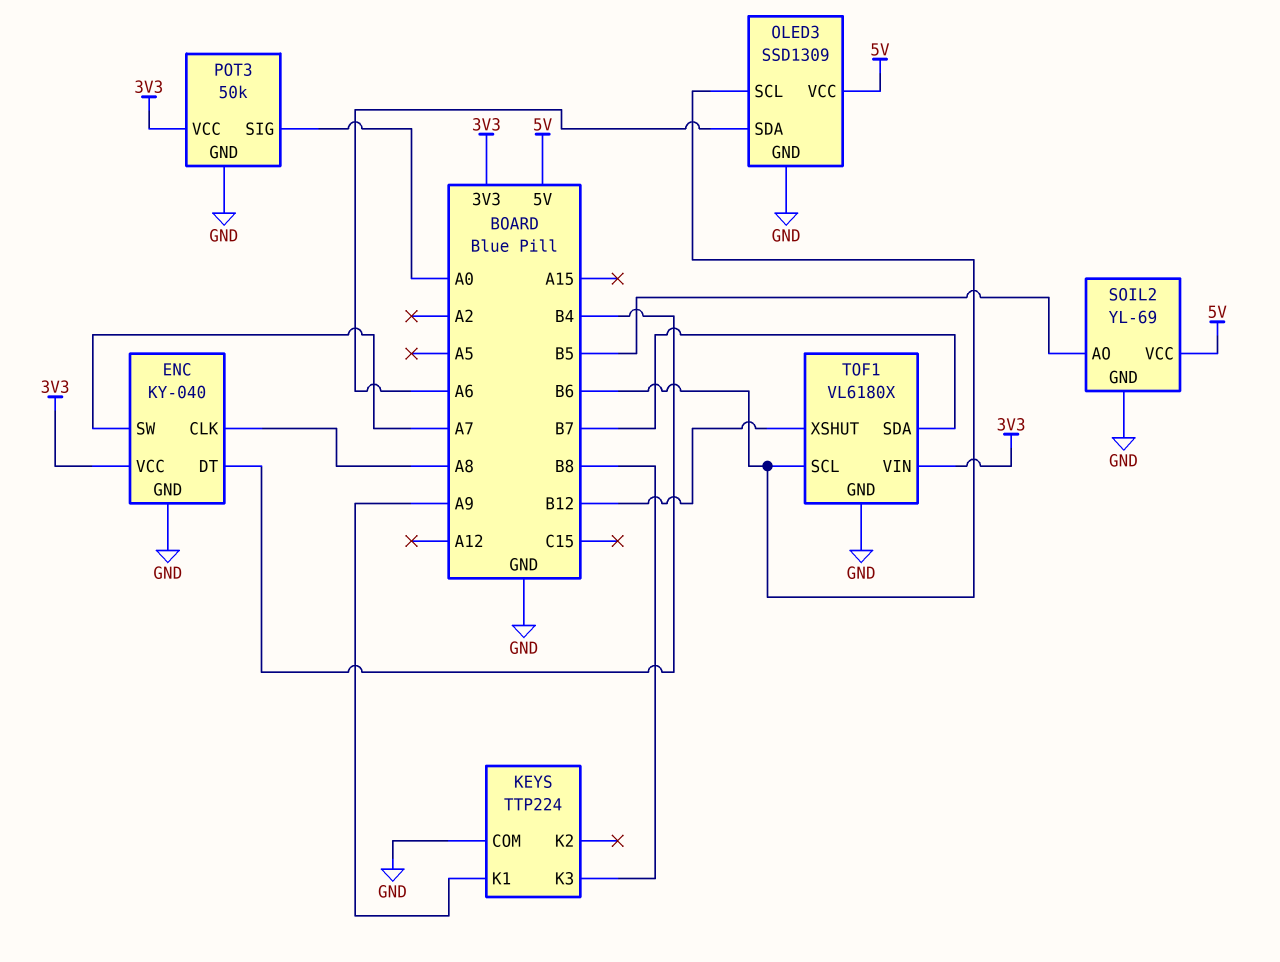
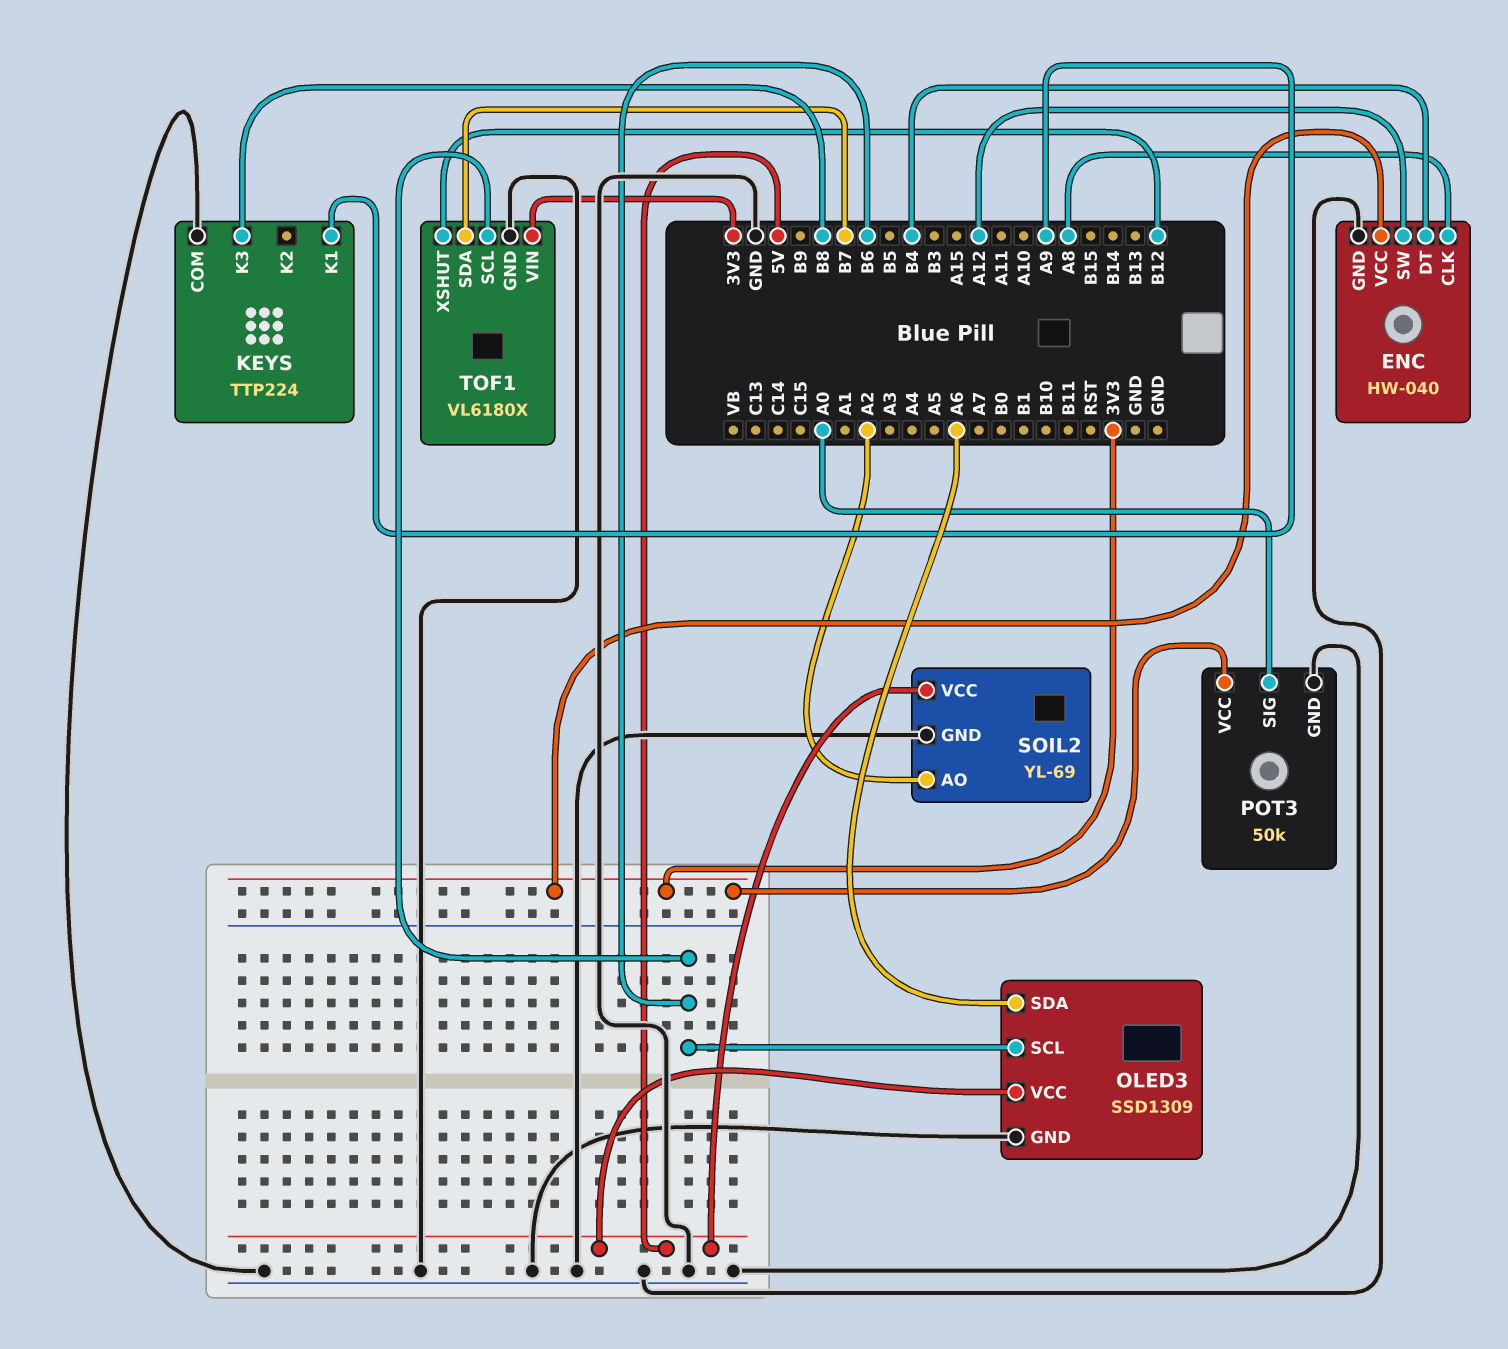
ENC: KY-040 -> HW-040
ENC pin SW: A7 -> A12
SOIL2 pin AO: B5 -> A2

